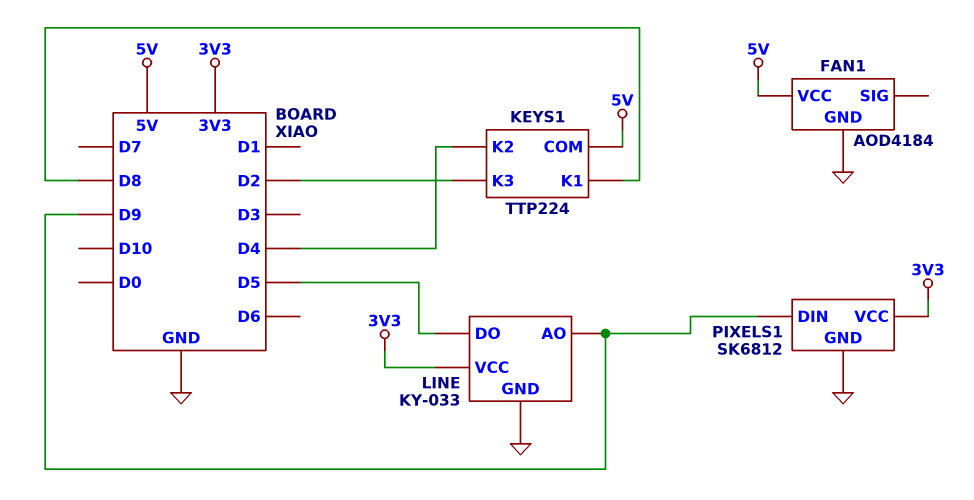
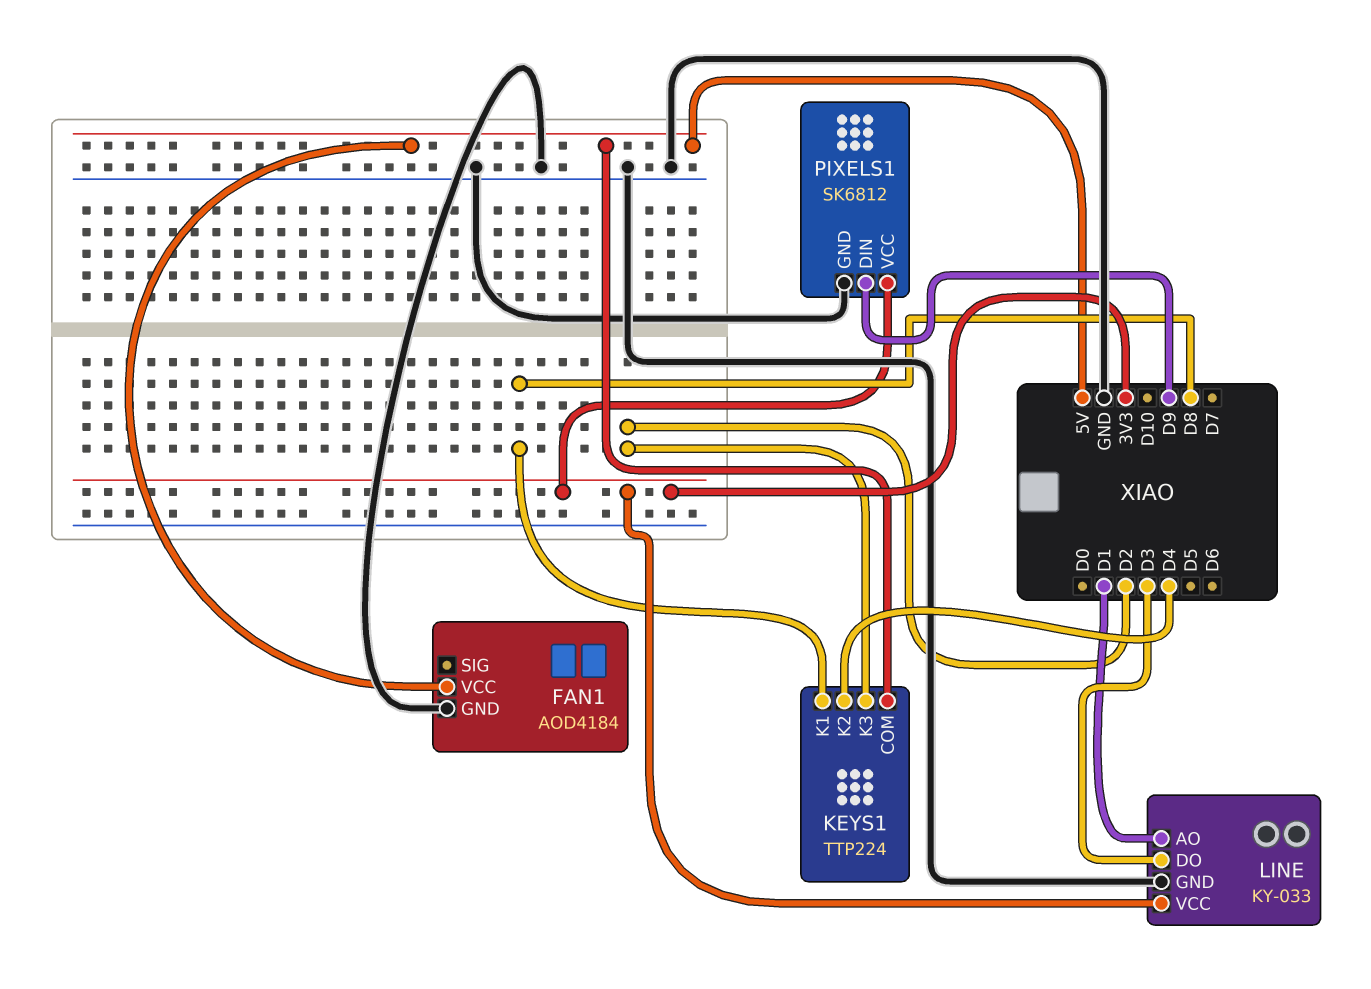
LINE pin AO: D9 -> D1
LINE pin DO: D5 -> D3

